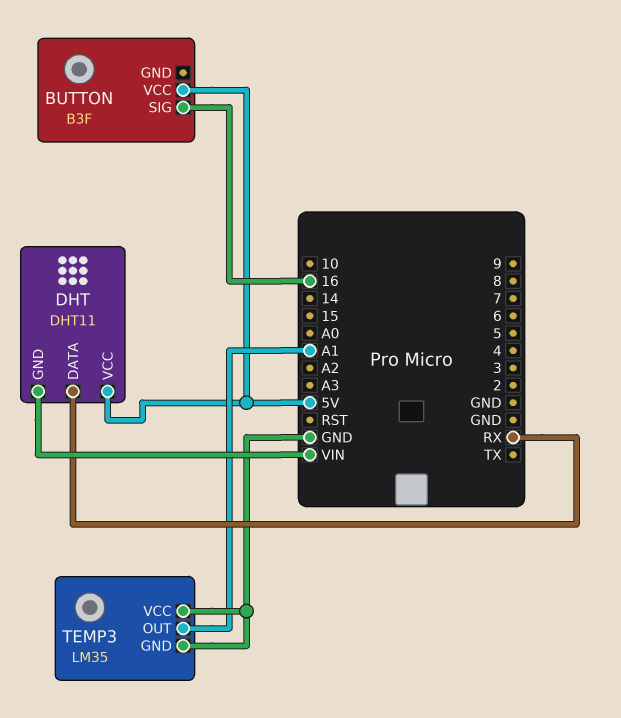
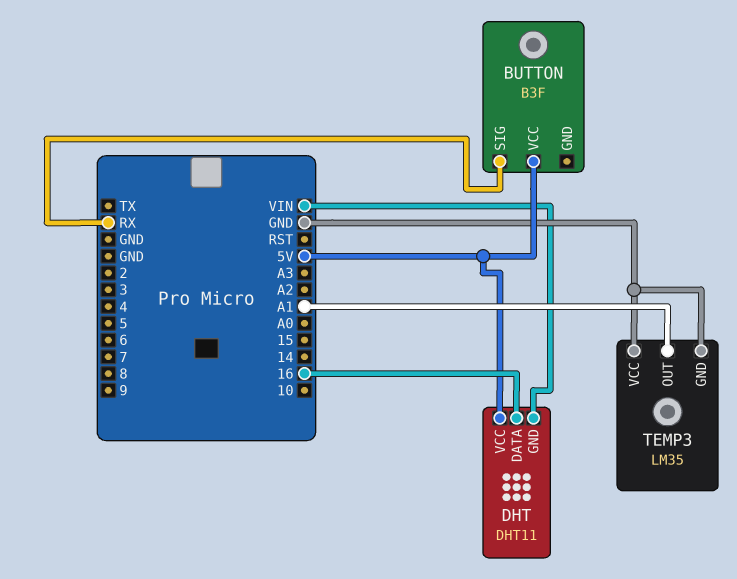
BUTTON pin SIG: 16 -> RX
DHT pin DATA: RX -> 16

